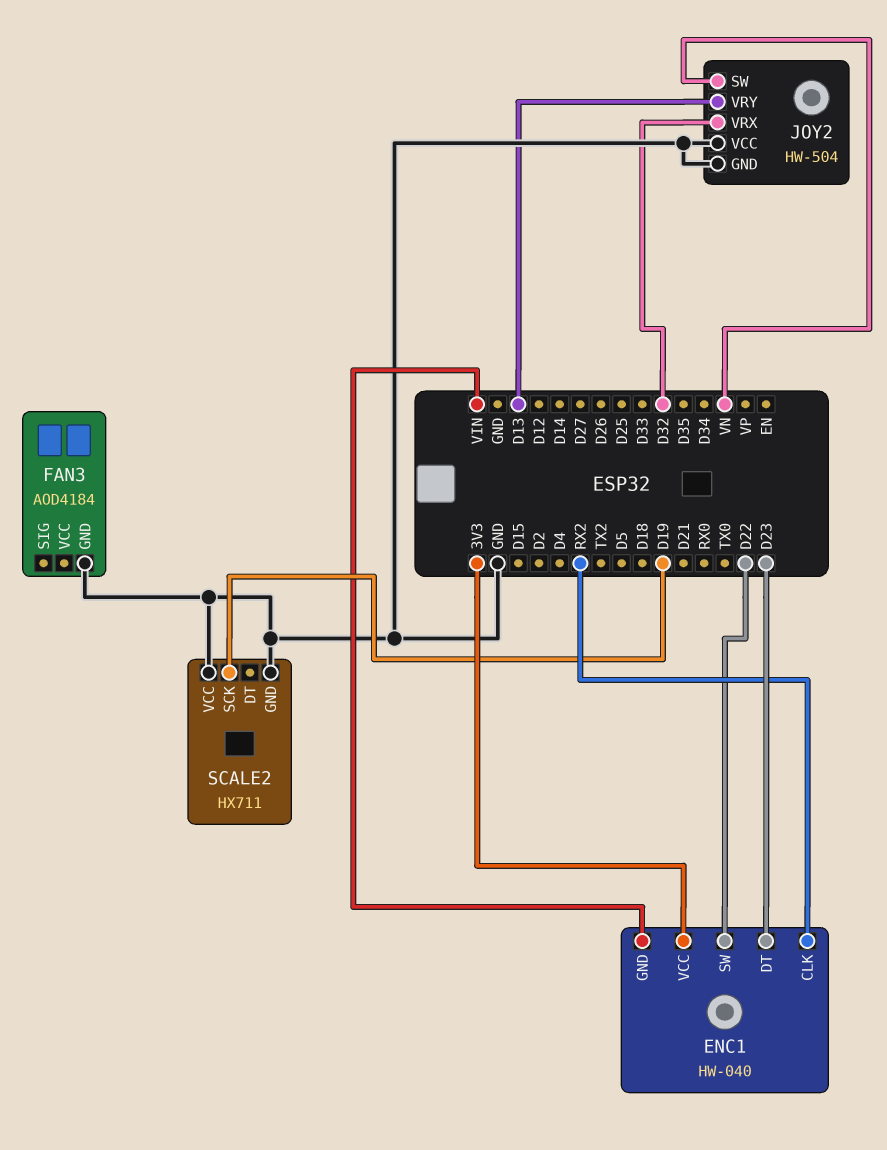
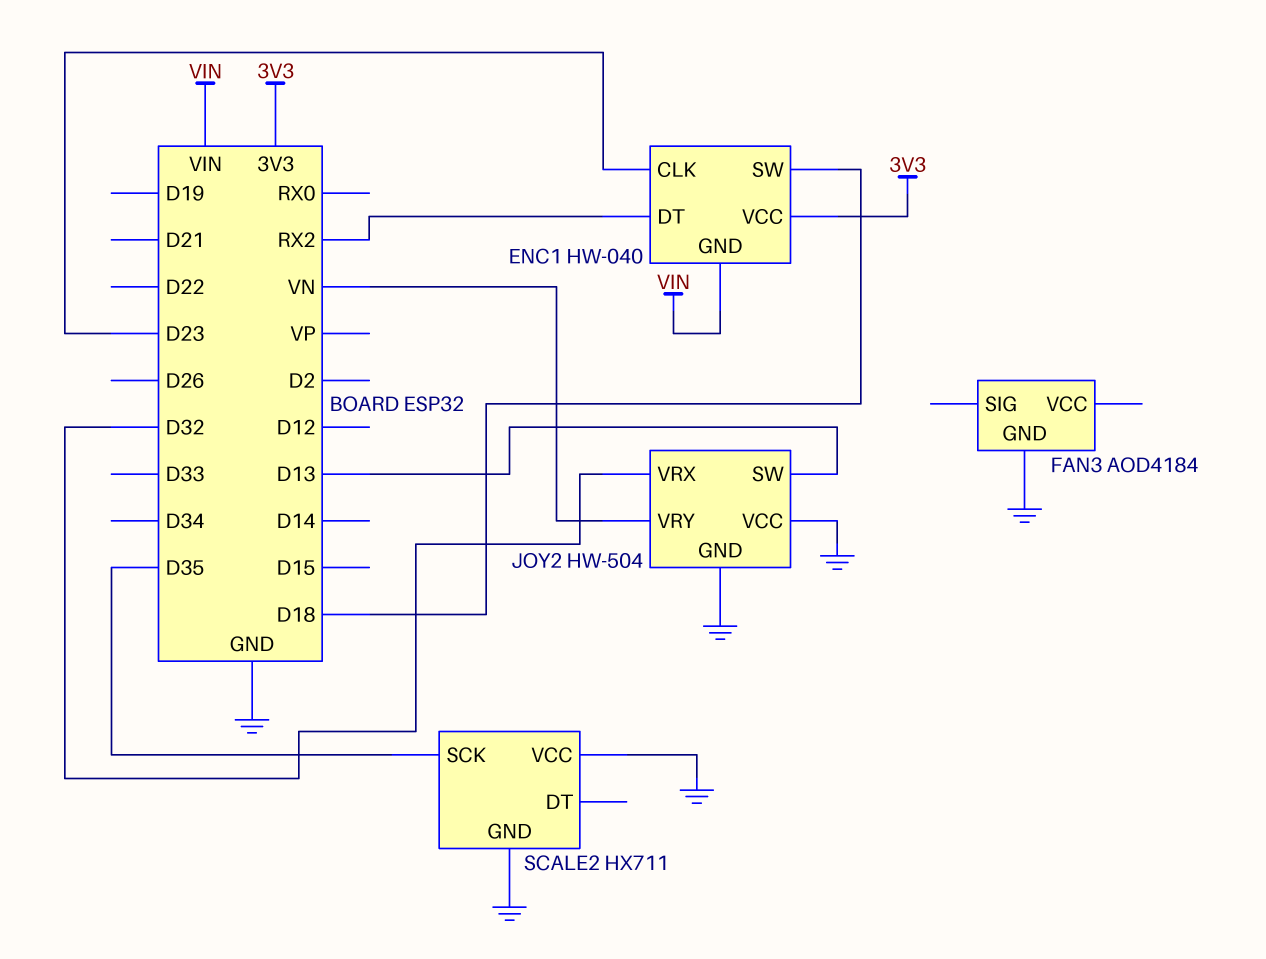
ENC1 pin CLK: RX2 -> D23
ENC1 pin DT: D23 -> RX2
ENC1 pin SW: D22 -> D18
JOY2 pin SW: VN -> D13
JOY2 pin VRY: D13 -> VN
SCALE2 pin SCK: D19 -> D35

